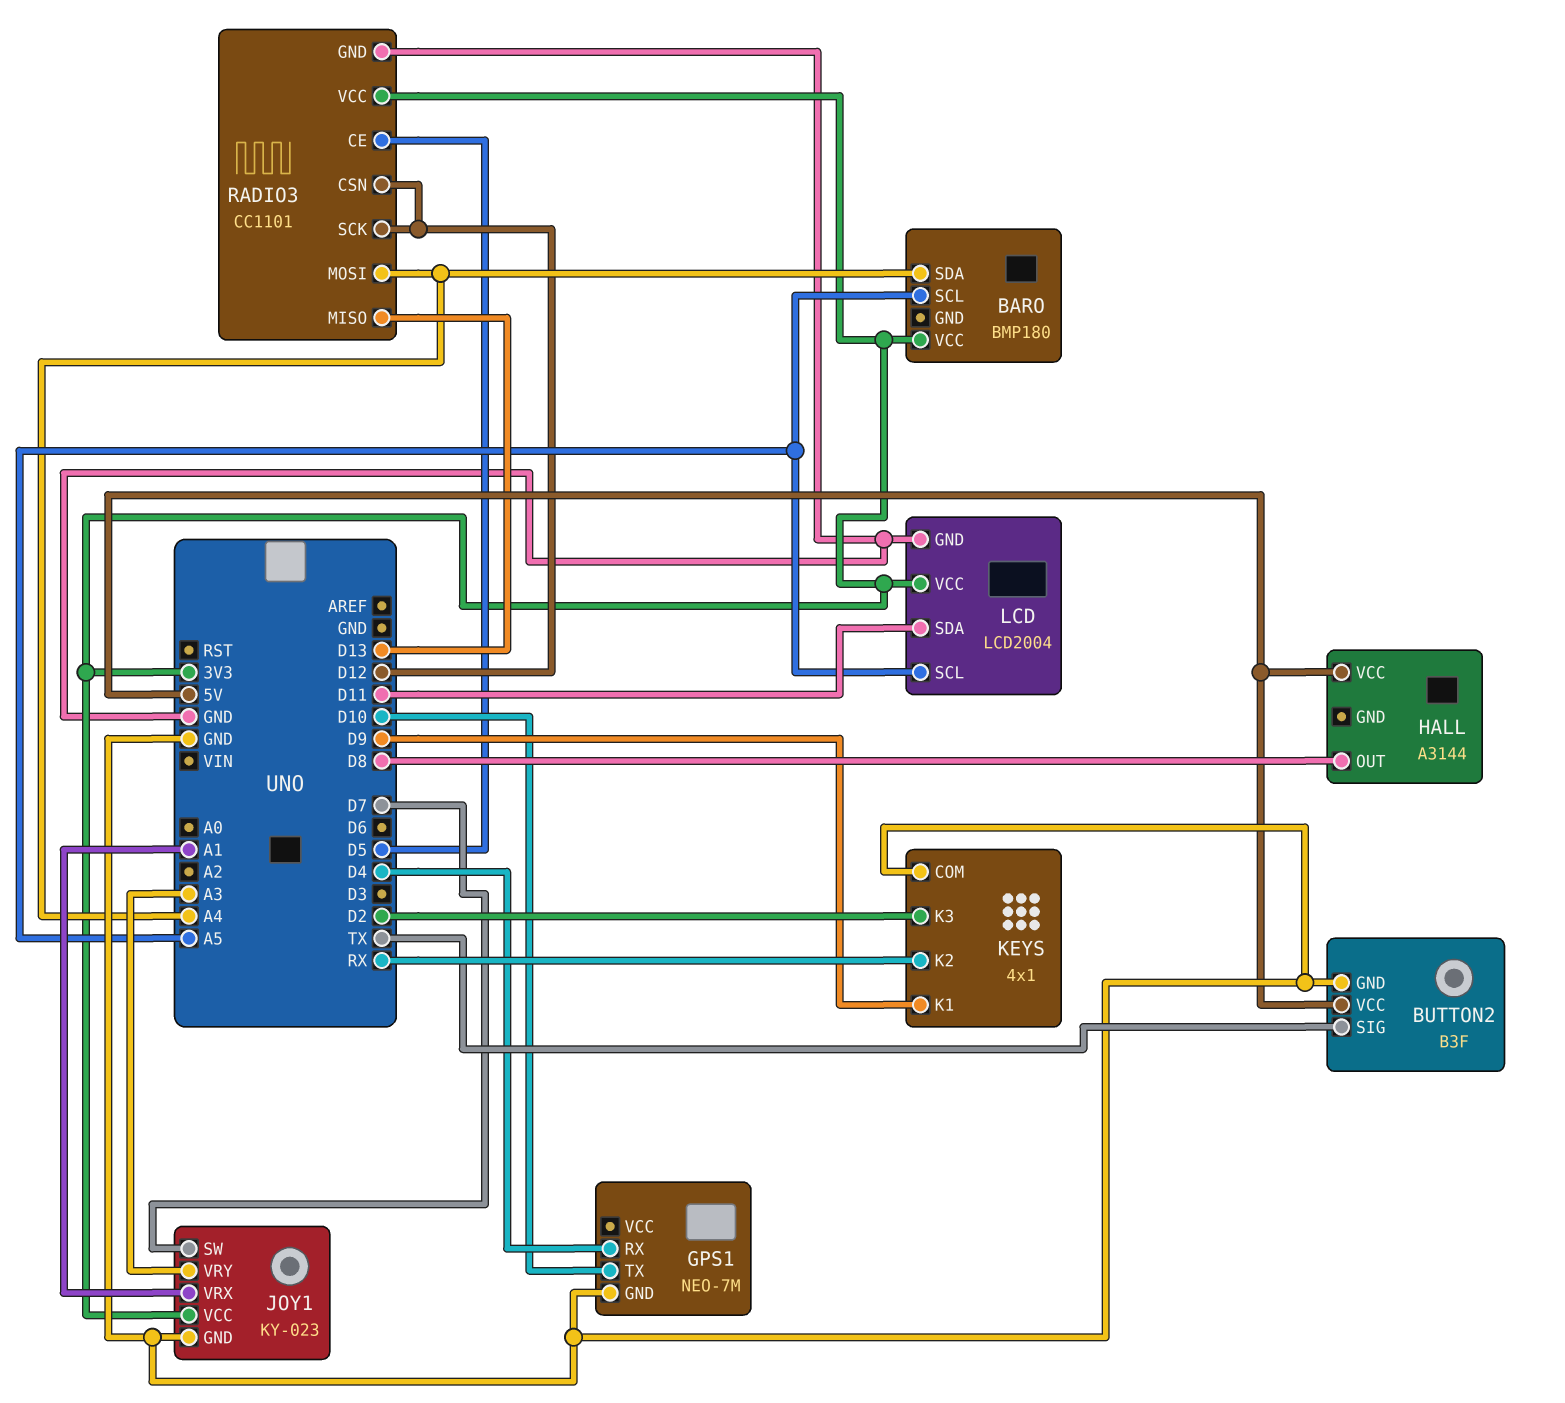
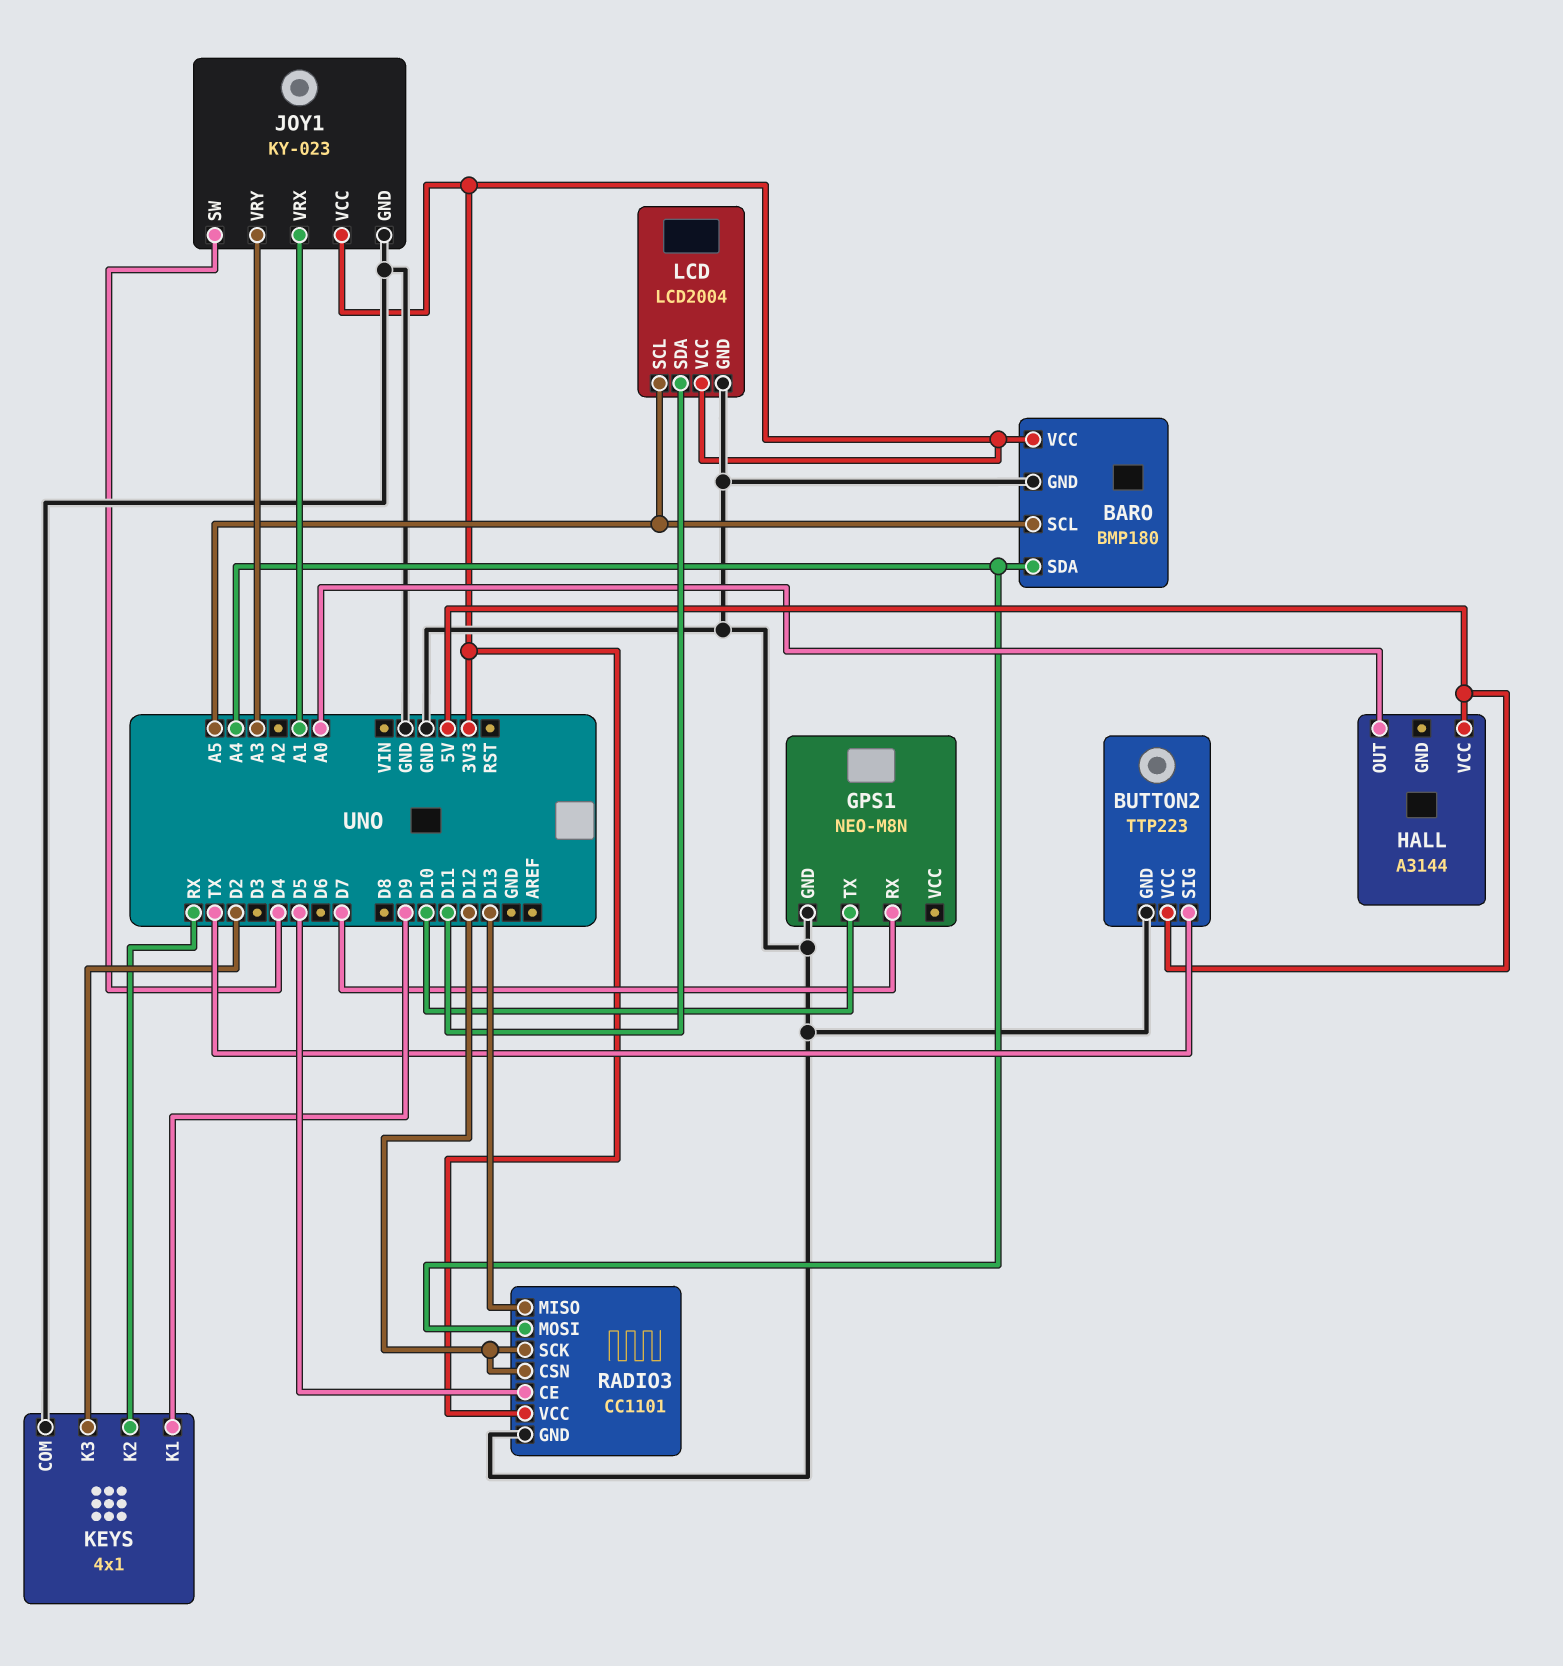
BARO pin GND: none -> GND
BUTTON2: B3F -> TTP223
GPS1: NEO-7M -> NEO-M8N
GPS1 pin RX: D4 -> D7
HALL pin OUT: D8 -> A0
JOY1 pin SW: D7 -> D4

